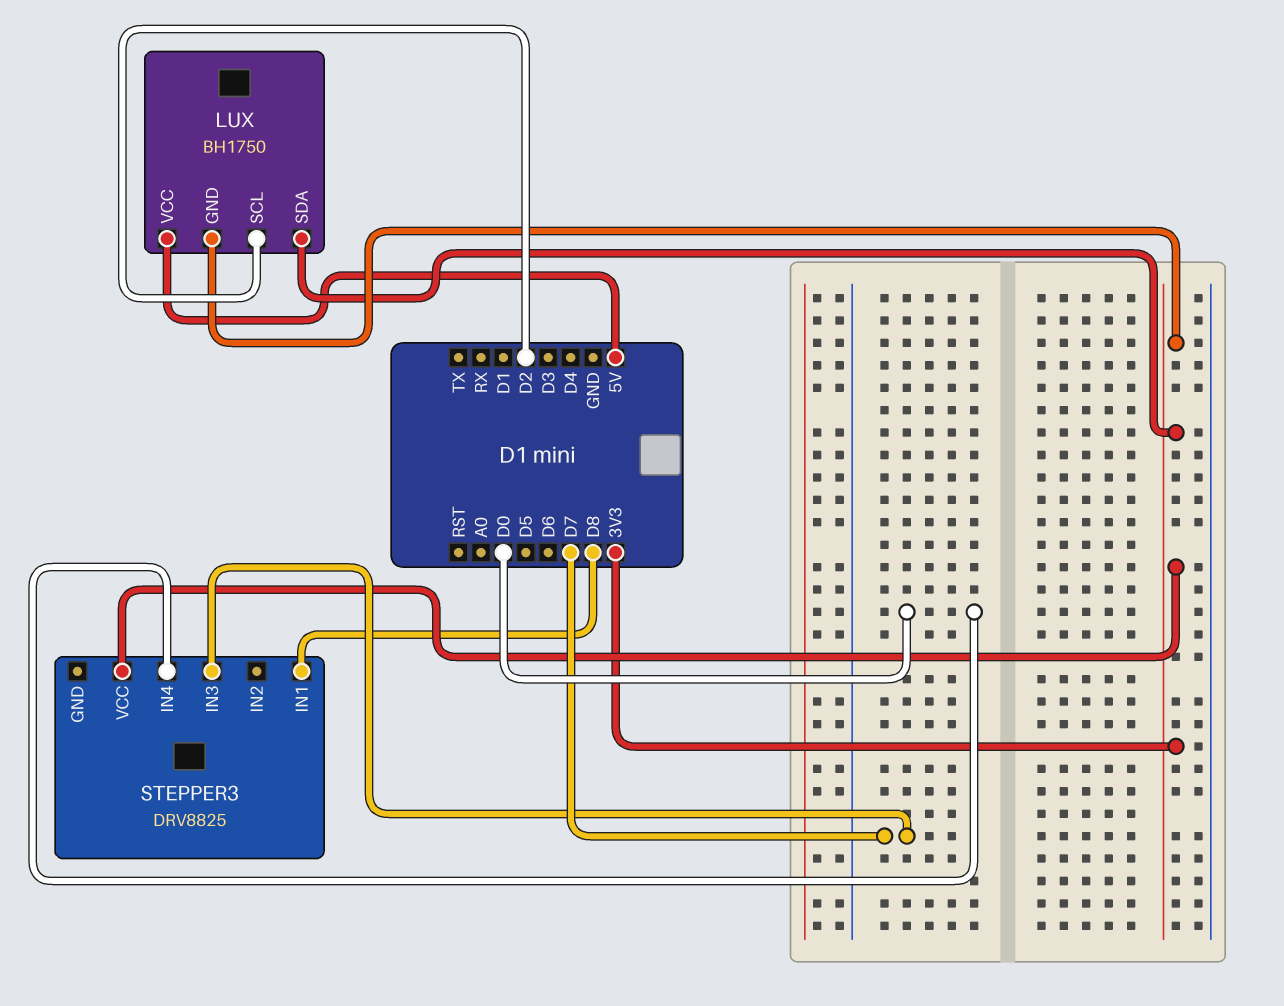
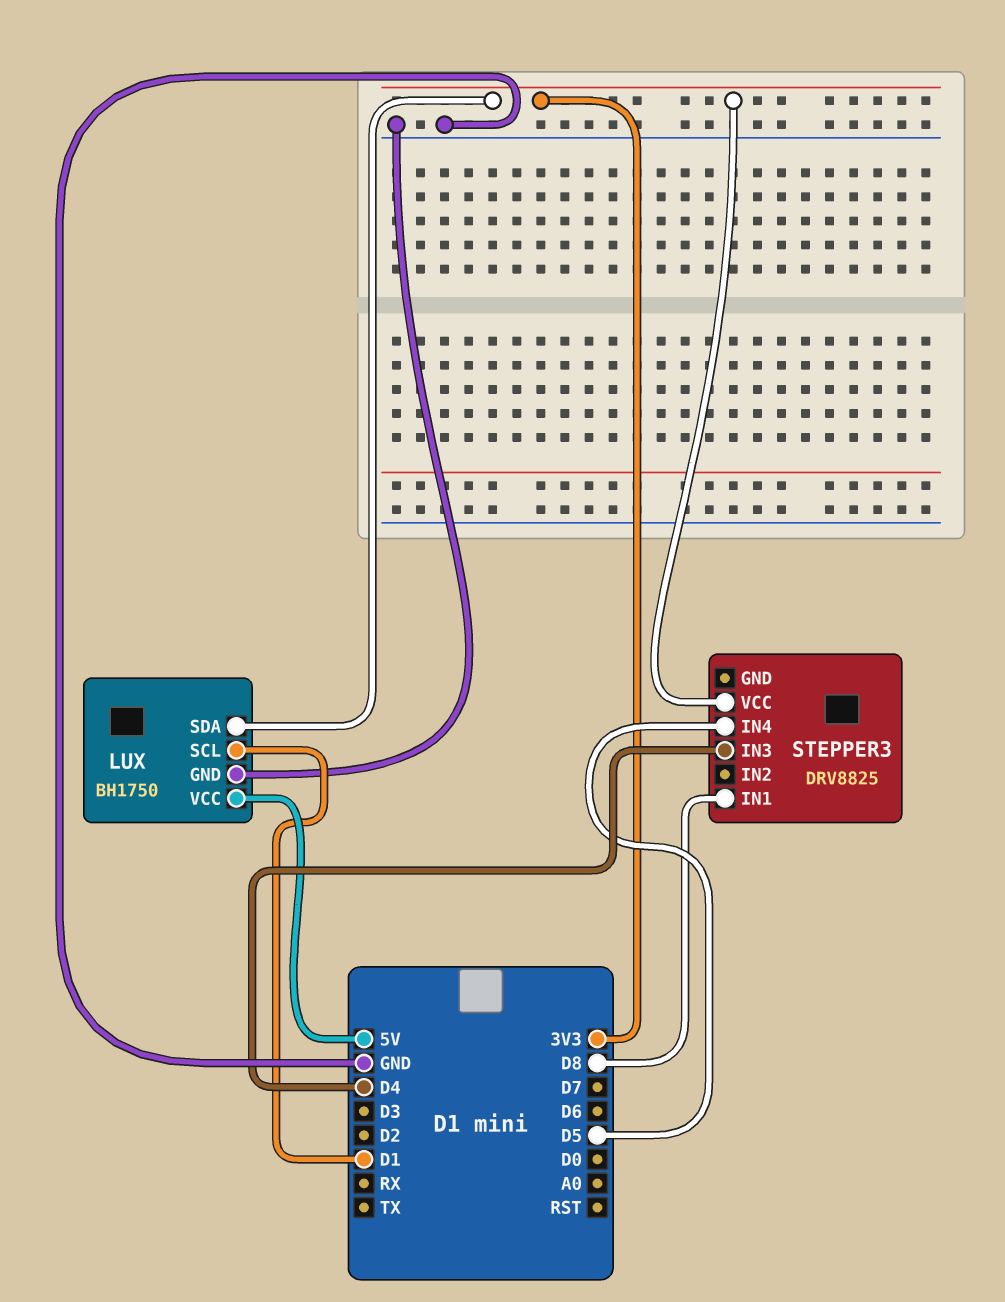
LUX pin GND: 3V3 -> GND
LUX pin SCL: D2 -> D1
STEPPER3 pin IN3: D7 -> D4
STEPPER3 pin IN4: D0 -> D5

